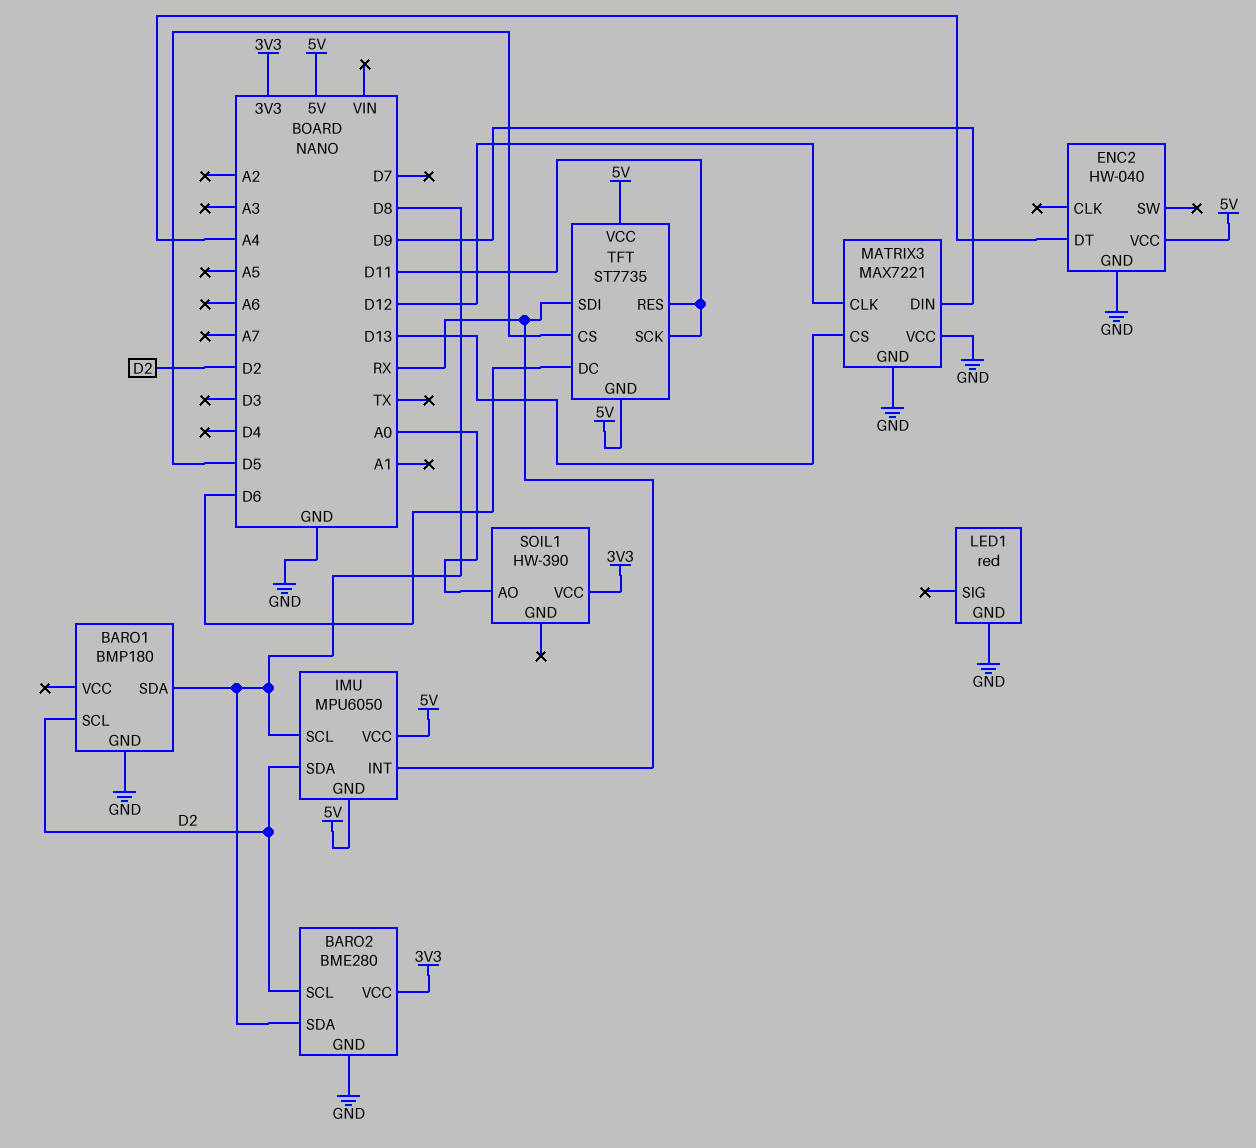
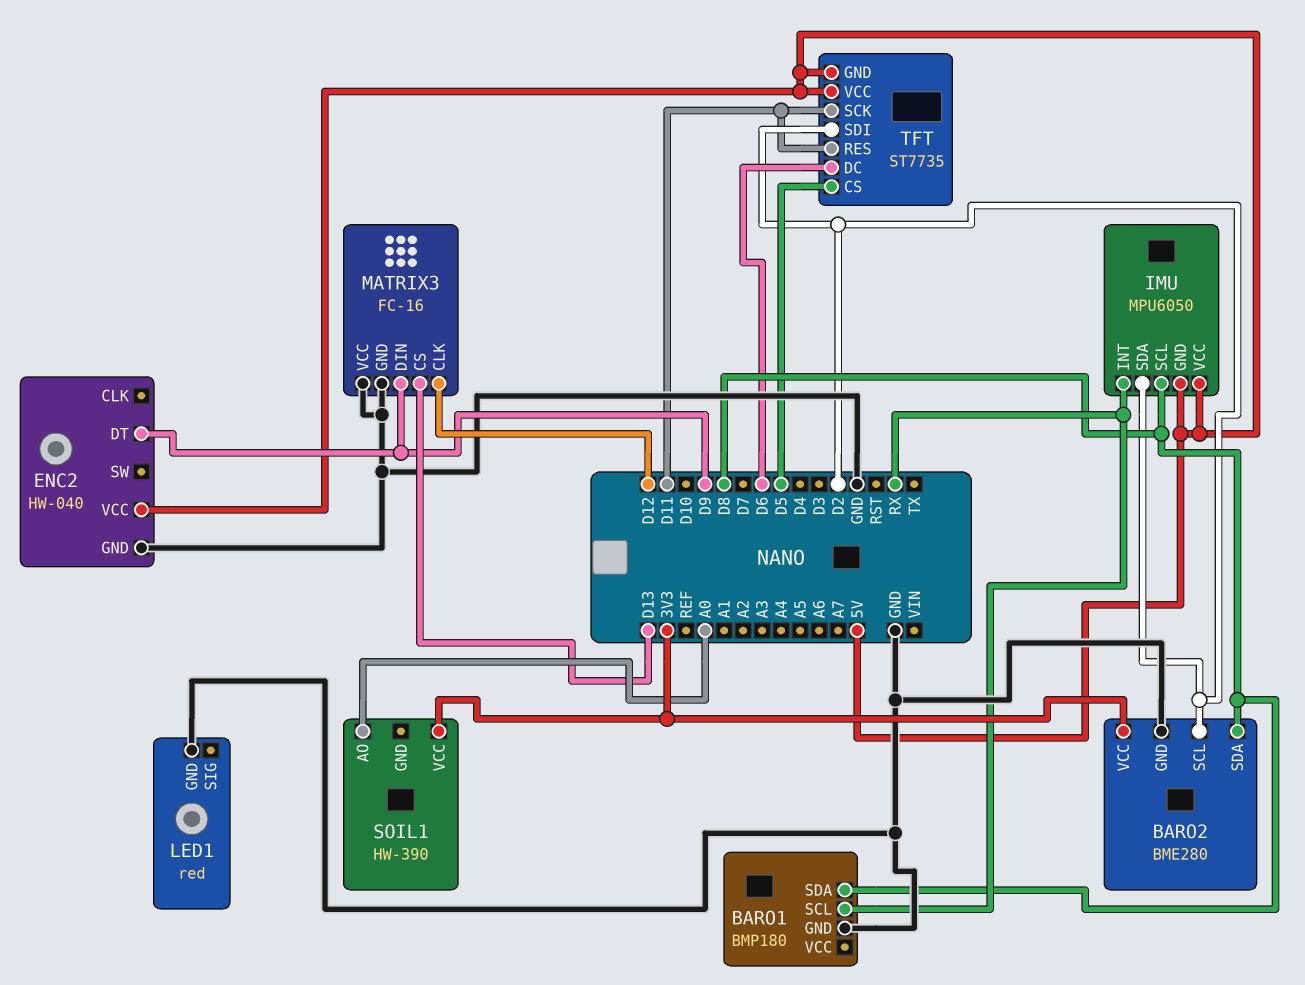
BARO1 pin SCL: D2 -> RX
ENC2 pin DT: A4 -> D9
MATRIX3: MAX7221 -> FC-16
TFT pin SDI: RX -> D2

